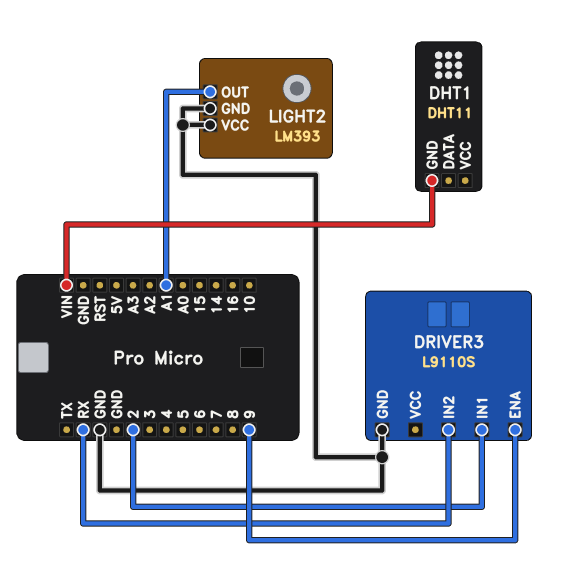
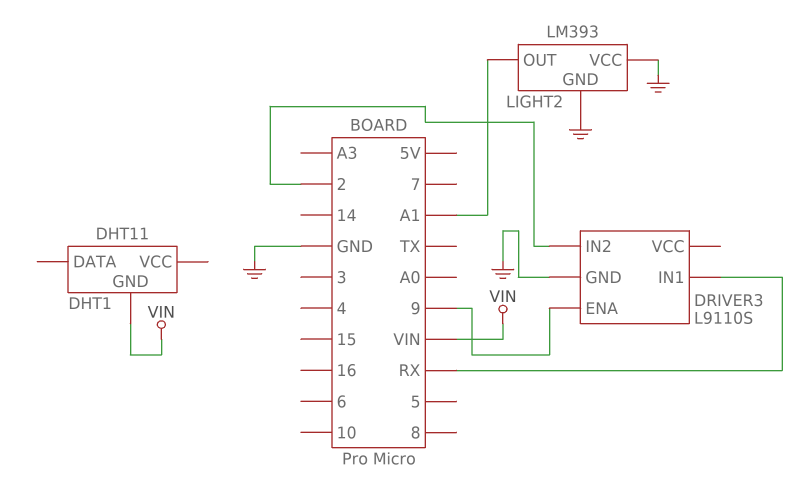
DRIVER3 pin IN1: 2 -> RX
DRIVER3 pin IN2: RX -> 2

